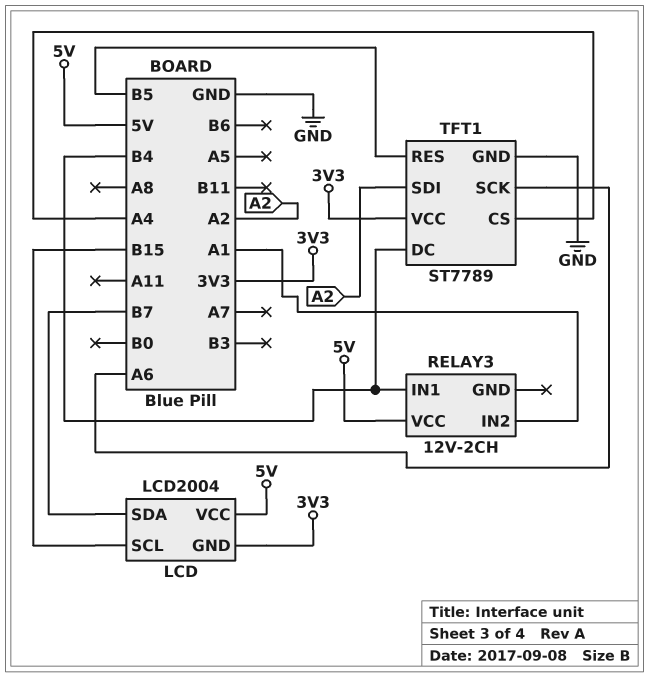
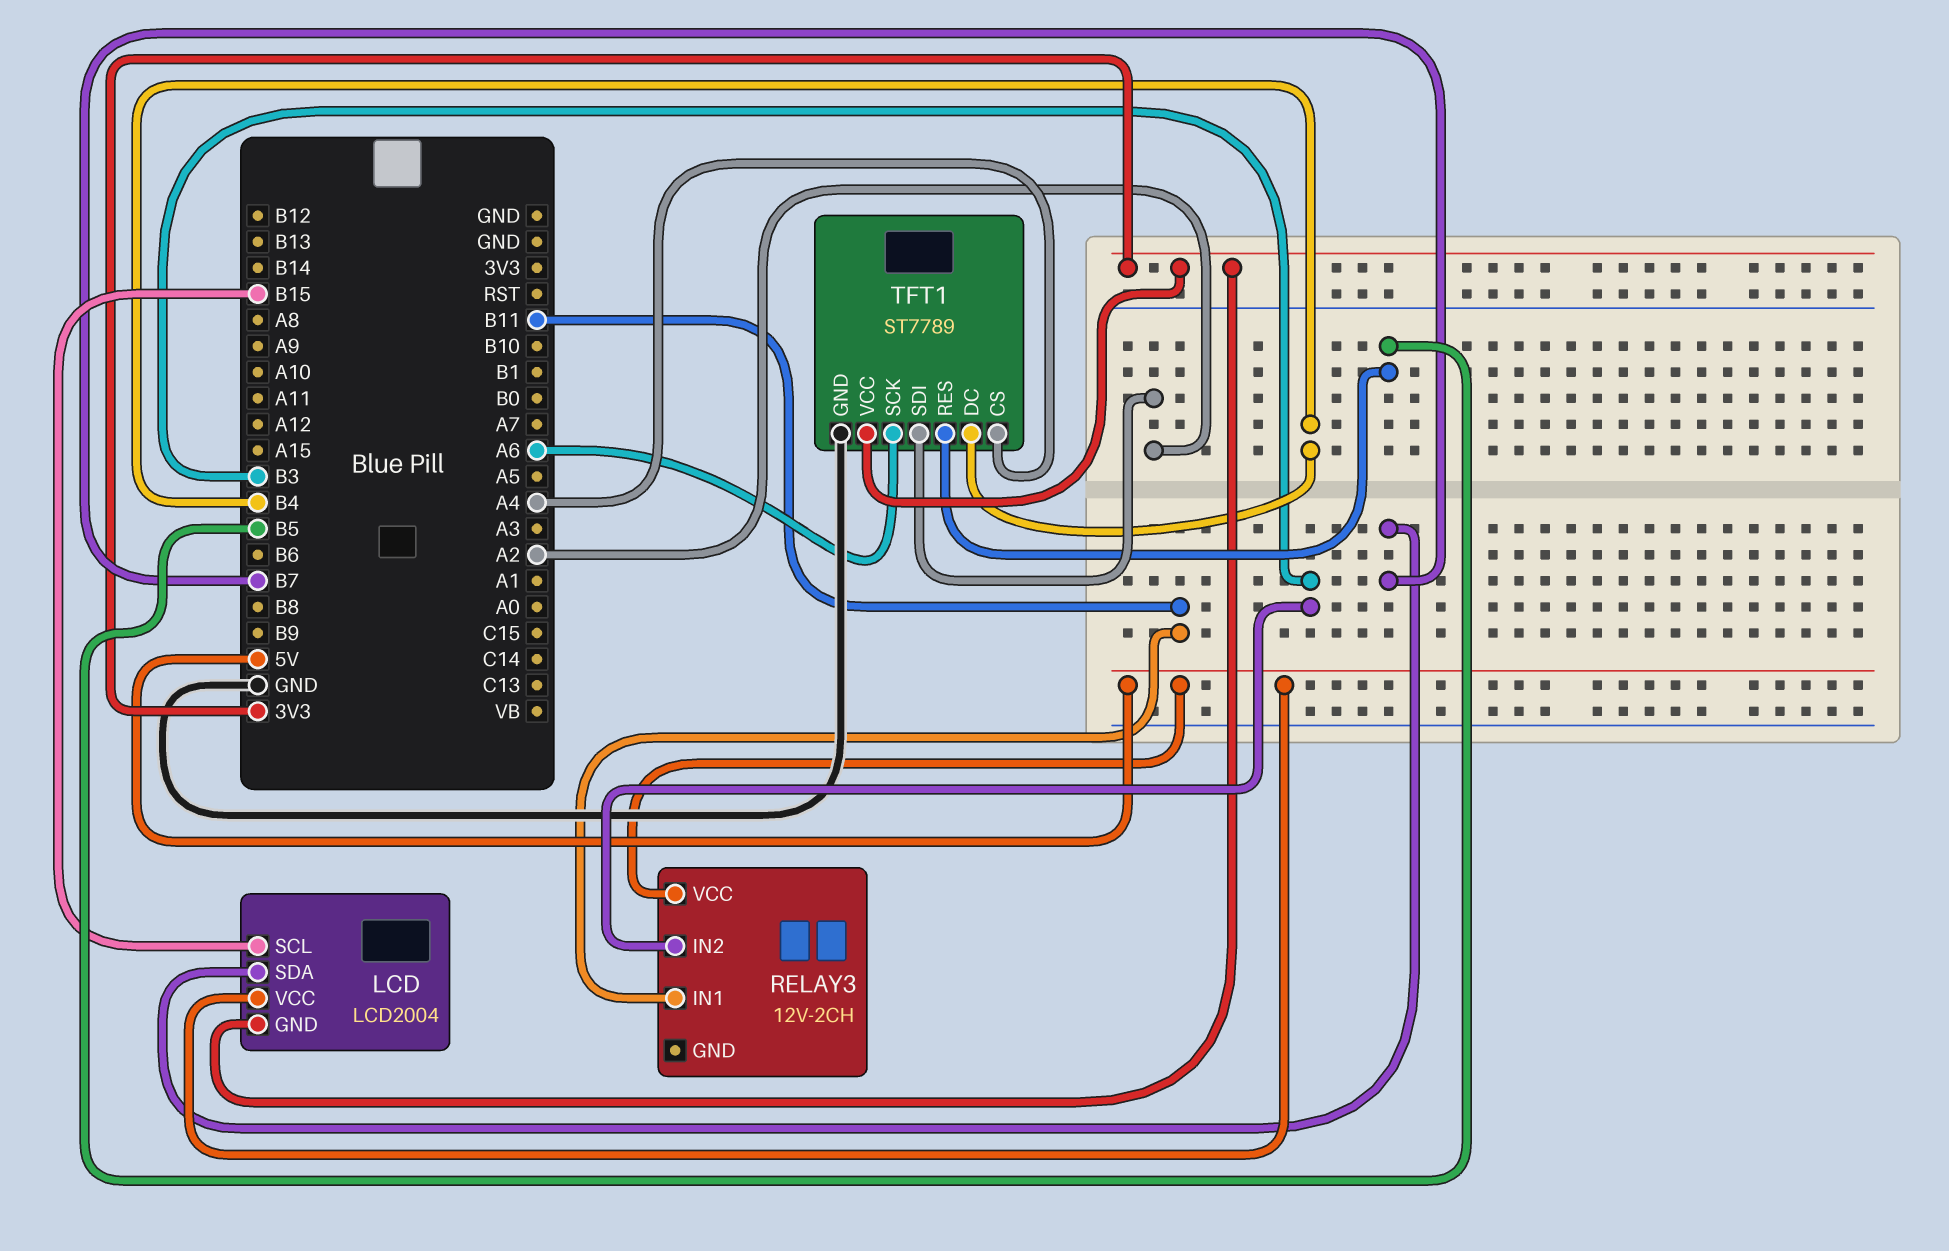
RELAY3 pin IN1: B4 -> B11
RELAY3 pin IN2: A1 -> B3

